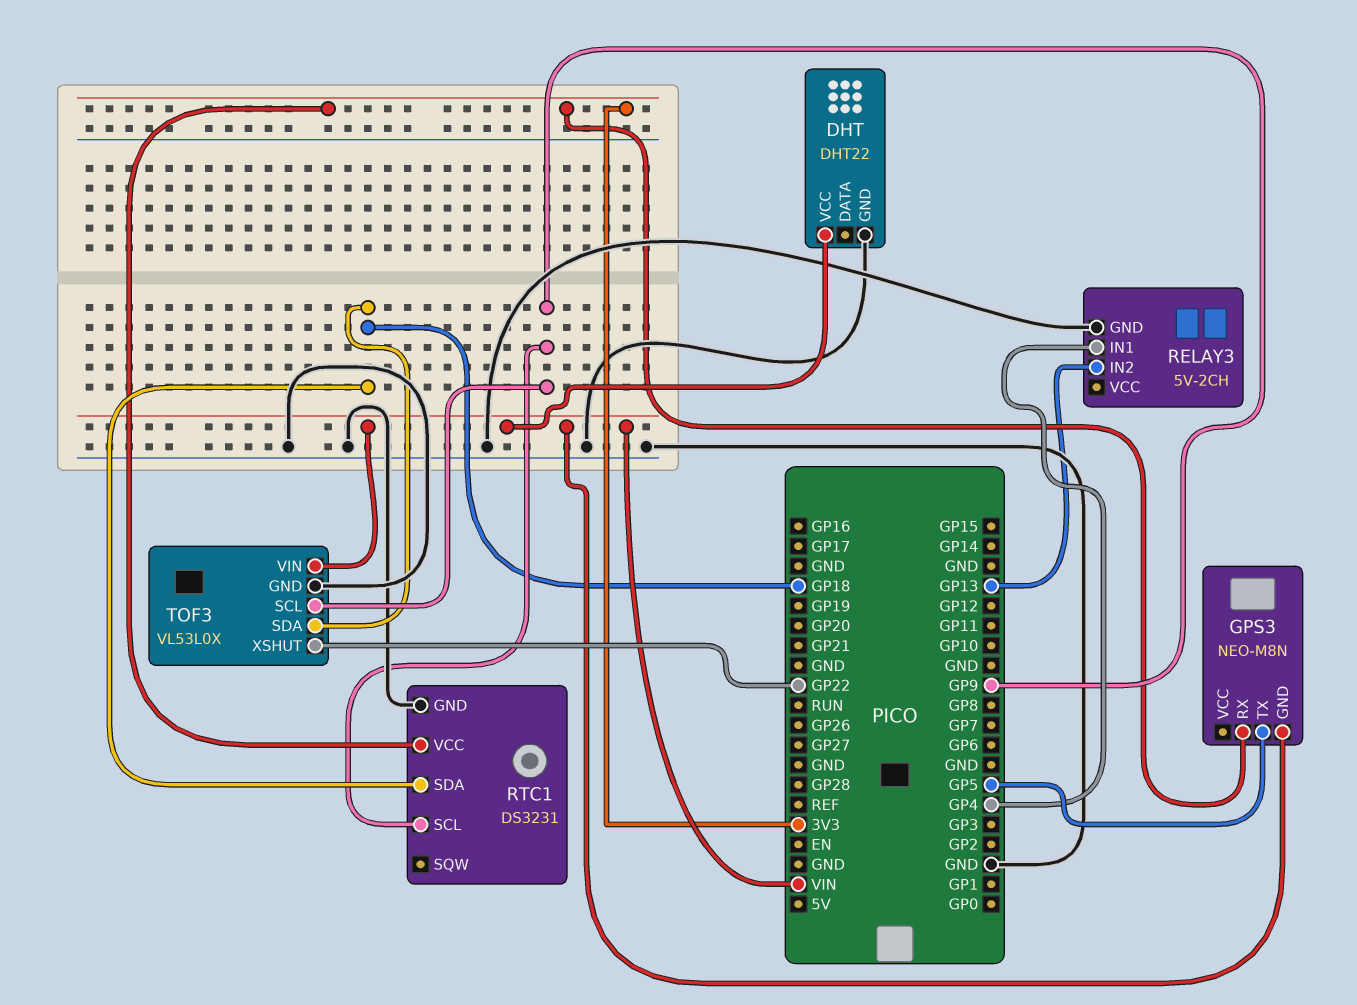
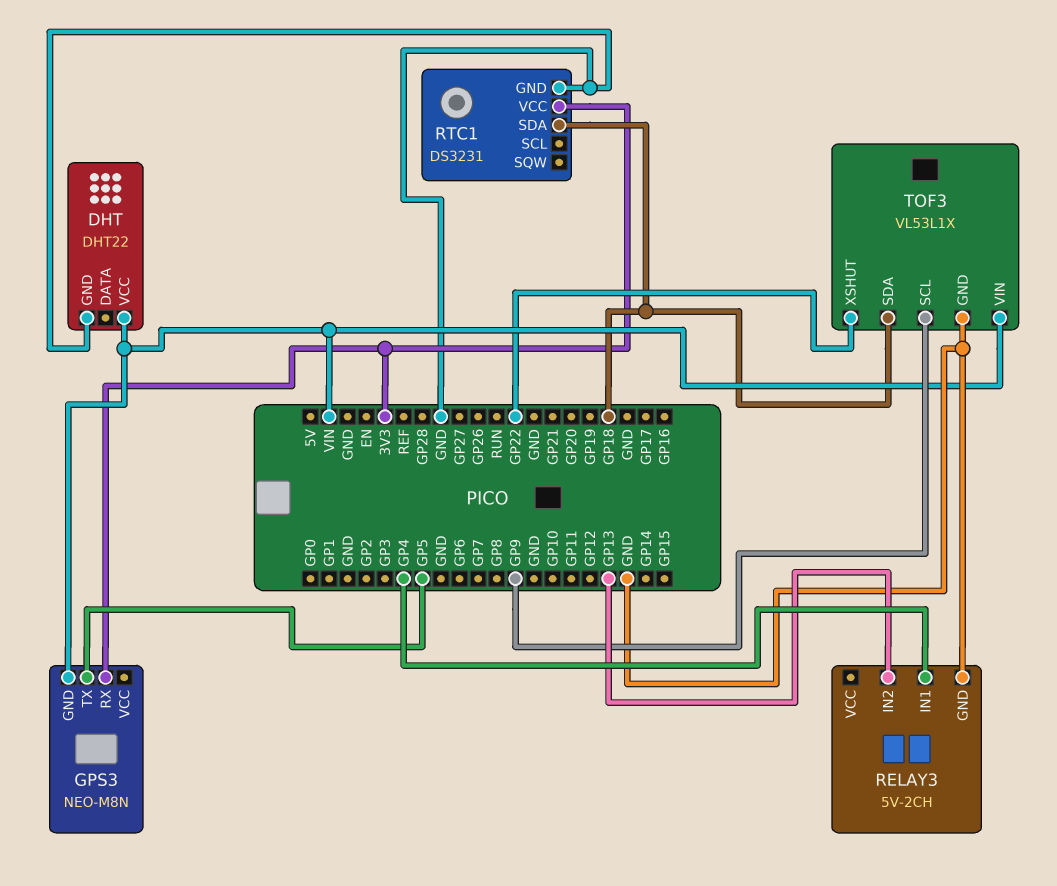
RTC1 pin SCL: GP9 -> none
TOF3: VL53L0X -> VL53L1X

